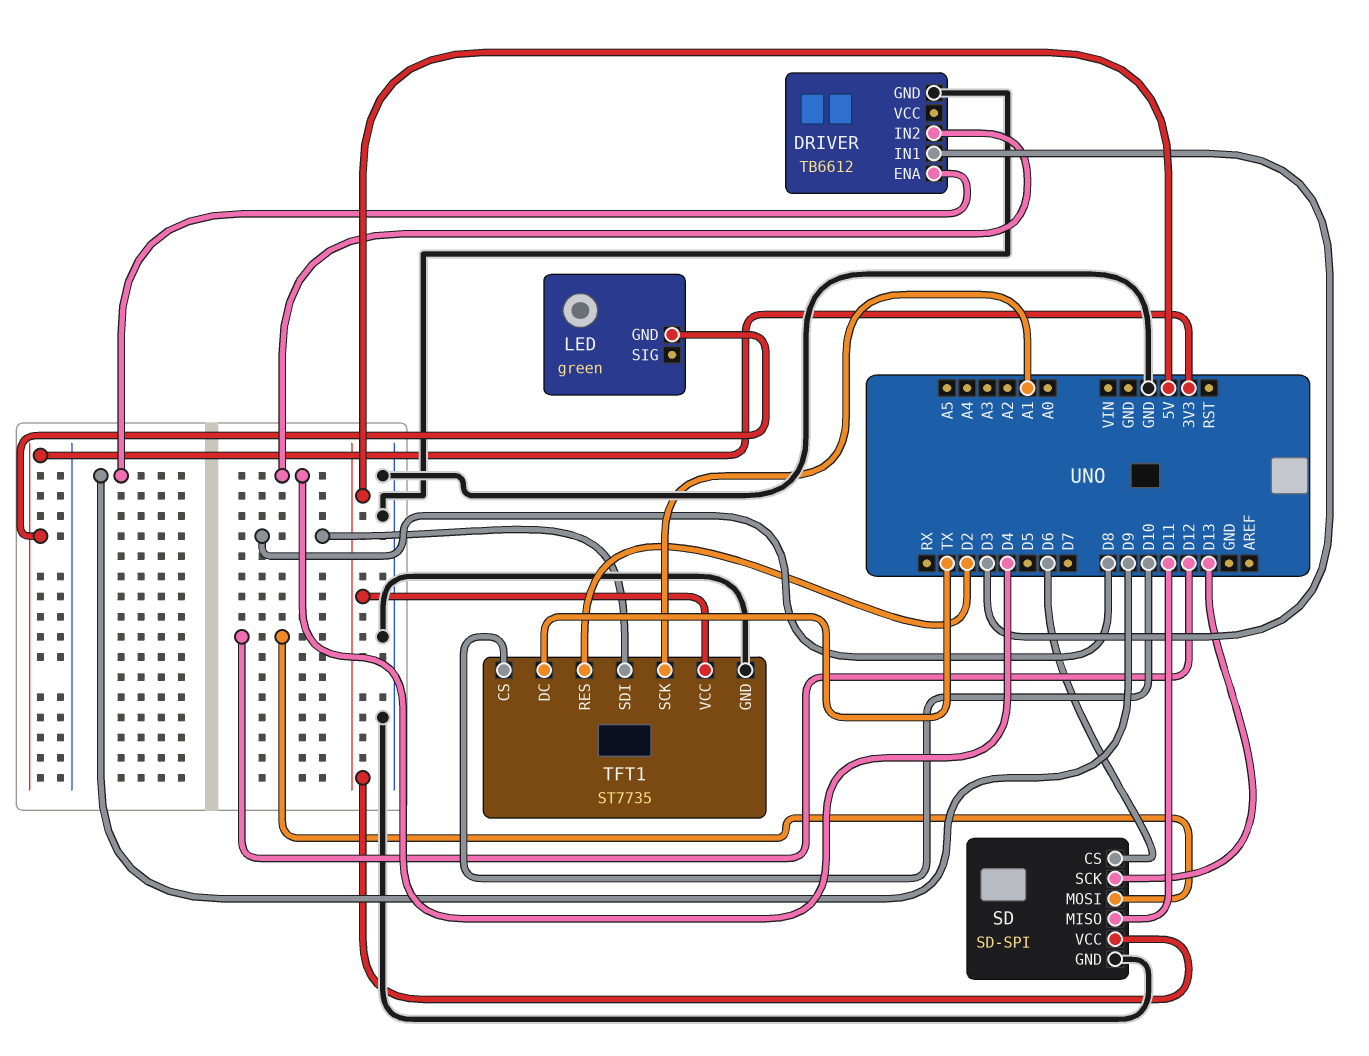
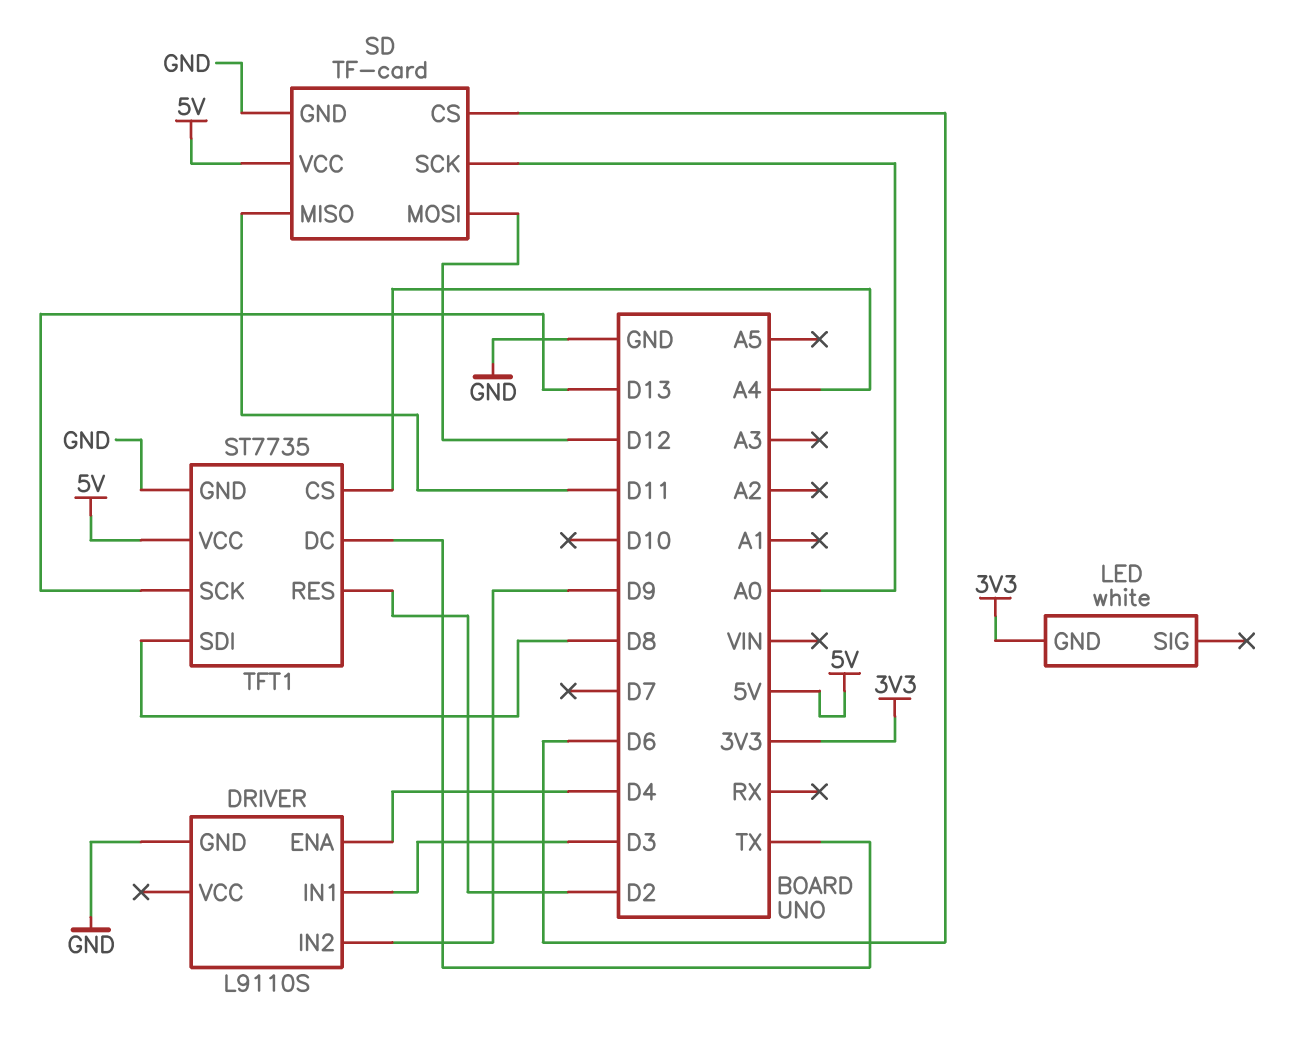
DRIVER: TB6612 -> L9110S
DRIVER pin ENA: D9 -> D4
DRIVER pin IN2: D4 -> D9
LED: green -> white
SD: SD-SPI -> TF-card
SD pin SCK: D13 -> A0
TFT1 pin CS: D10 -> A4
TFT1 pin SCK: A1 -> D13

